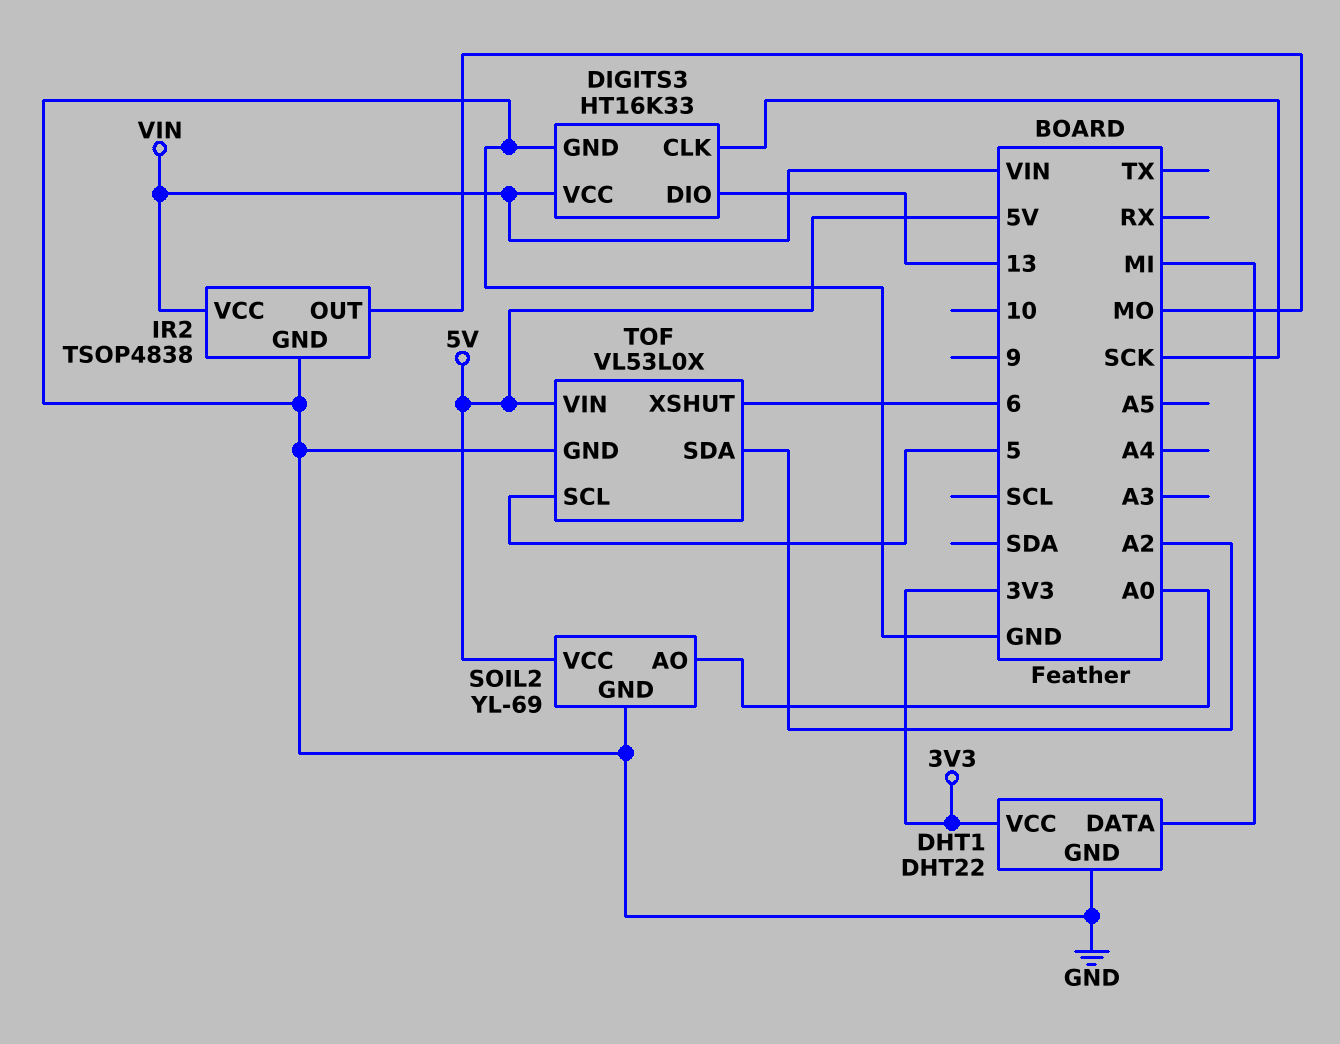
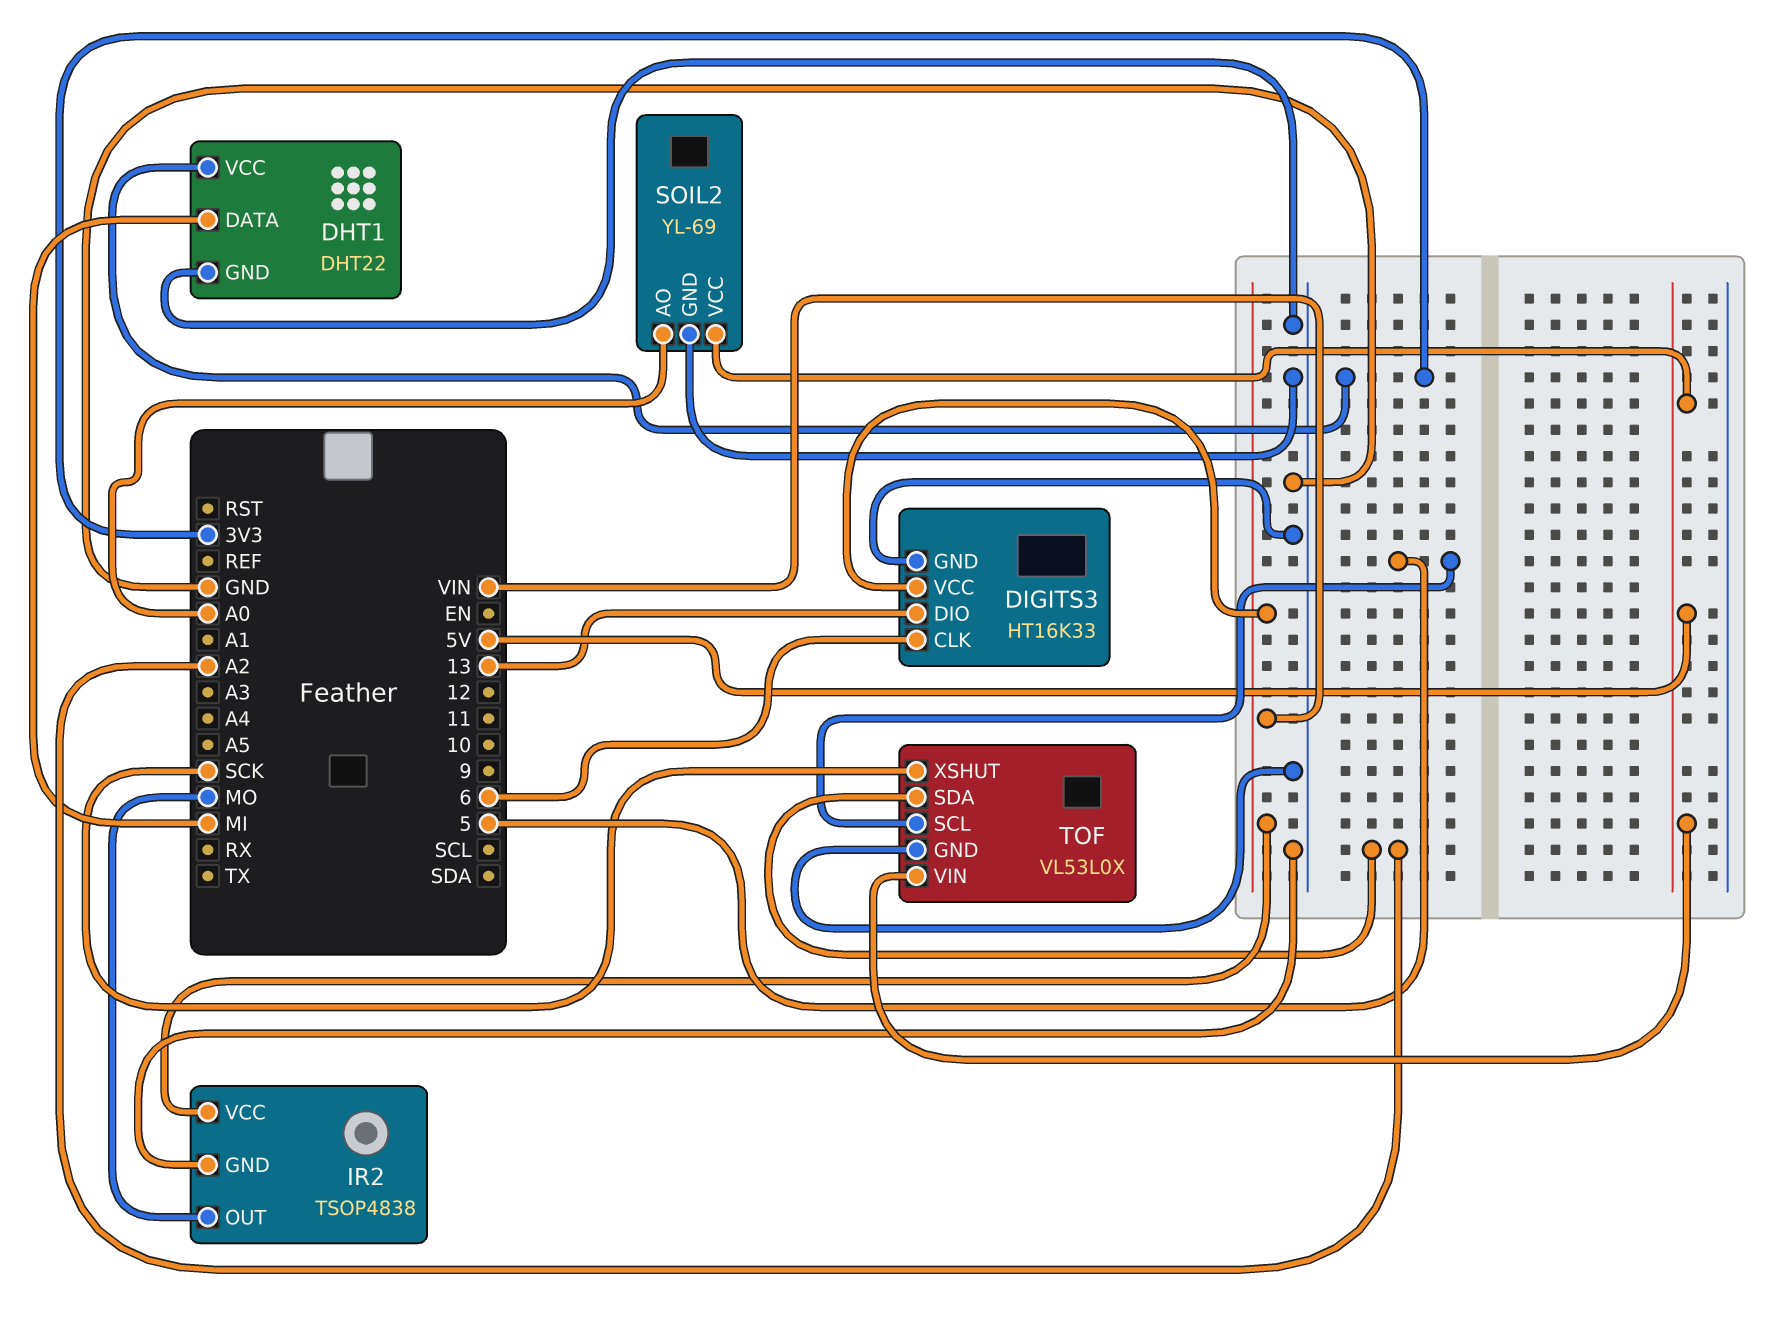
DIGITS3 pin CLK: SCK -> 6
TOF pin XSHUT: 6 -> SCK

